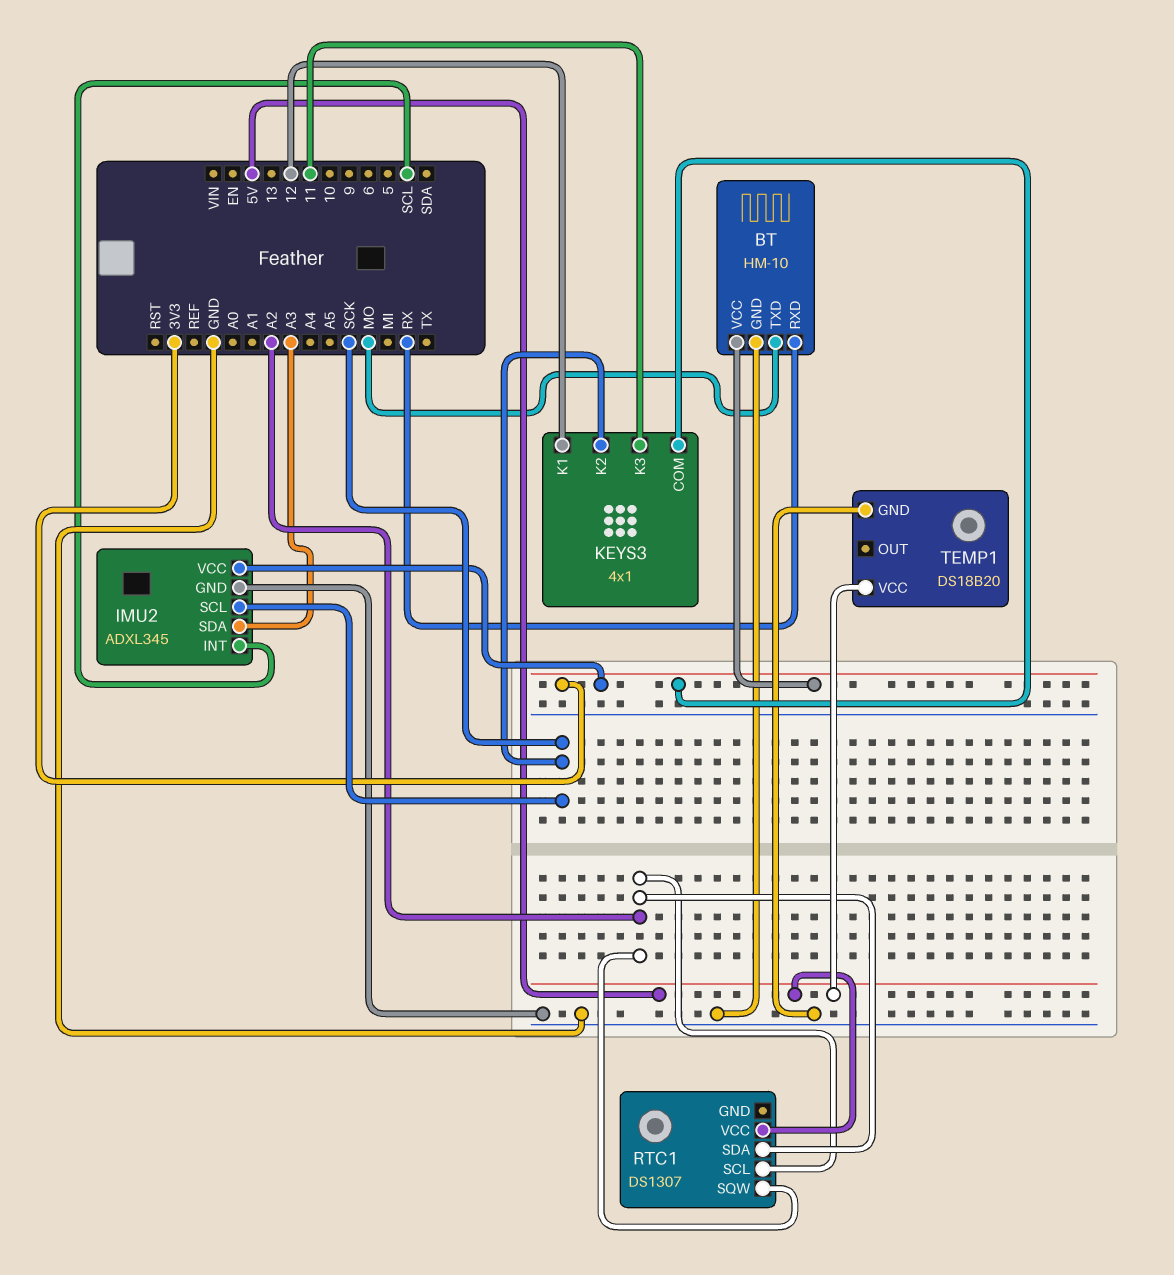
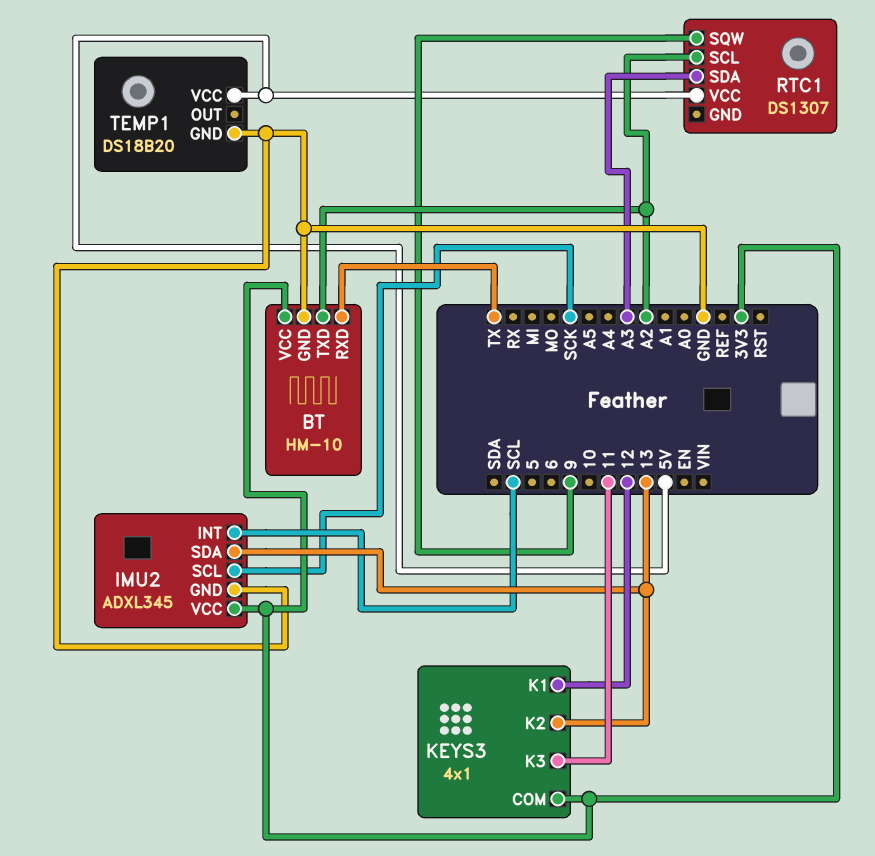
BT pin RXD: RX -> TX
BT pin TXD: MO -> A2
IMU2 pin SDA: A3 -> 13
KEYS3 pin K2: SCK -> 13
RTC1 pin SDA: A2 -> A3
RTC1 pin SQW: A2 -> 9

